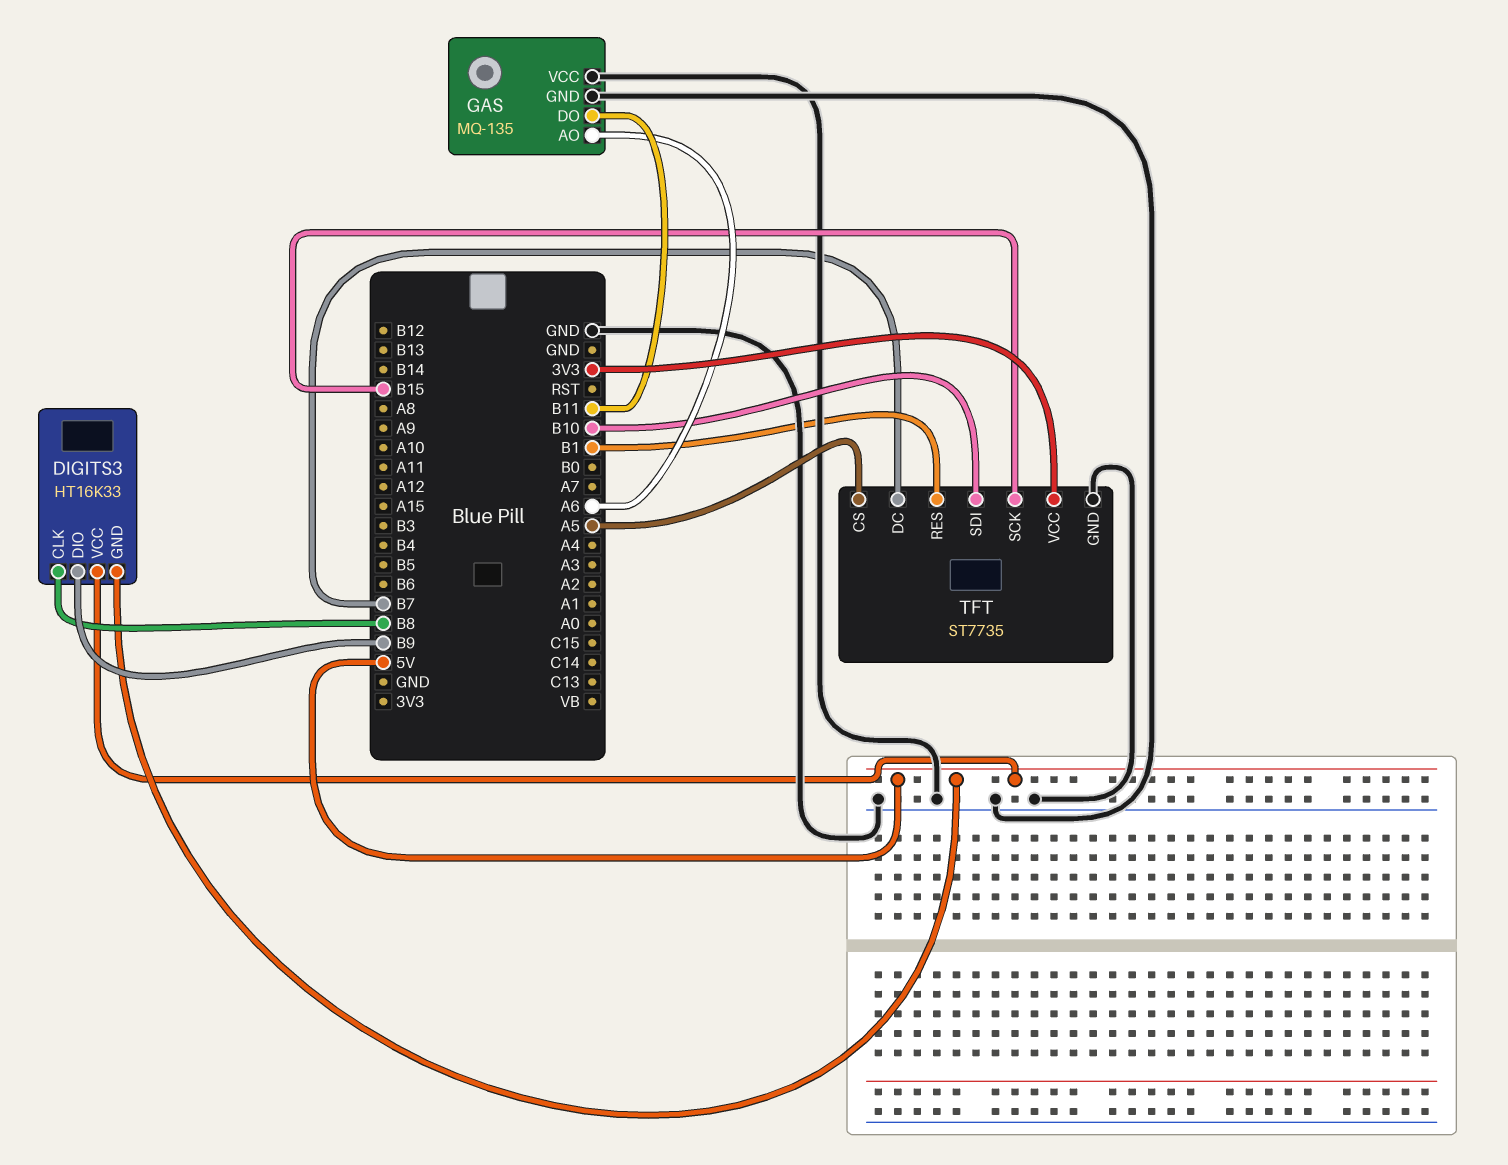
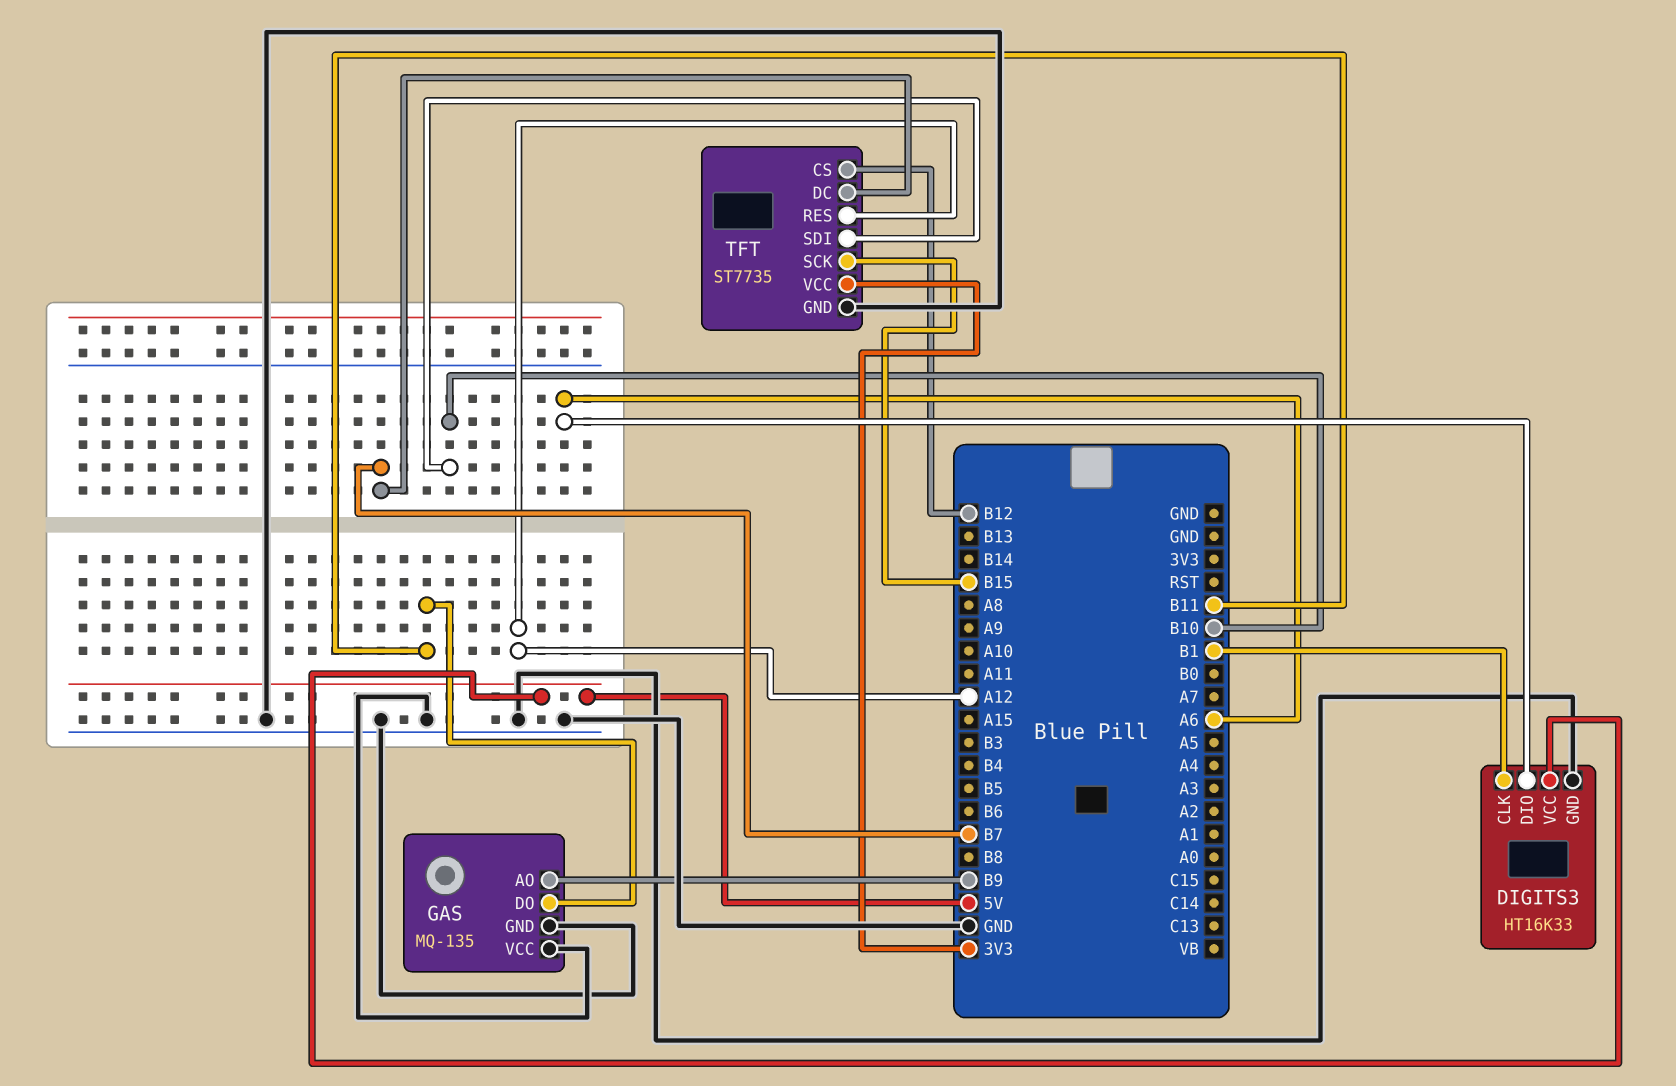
DIGITS3 pin CLK: B8 -> B1
DIGITS3 pin DIO: B9 -> A6
DIGITS3 pin GND: 5V -> GND
GAS pin AO: A6 -> B9
TFT pin CS: A5 -> B12
TFT pin RES: B1 -> A12

